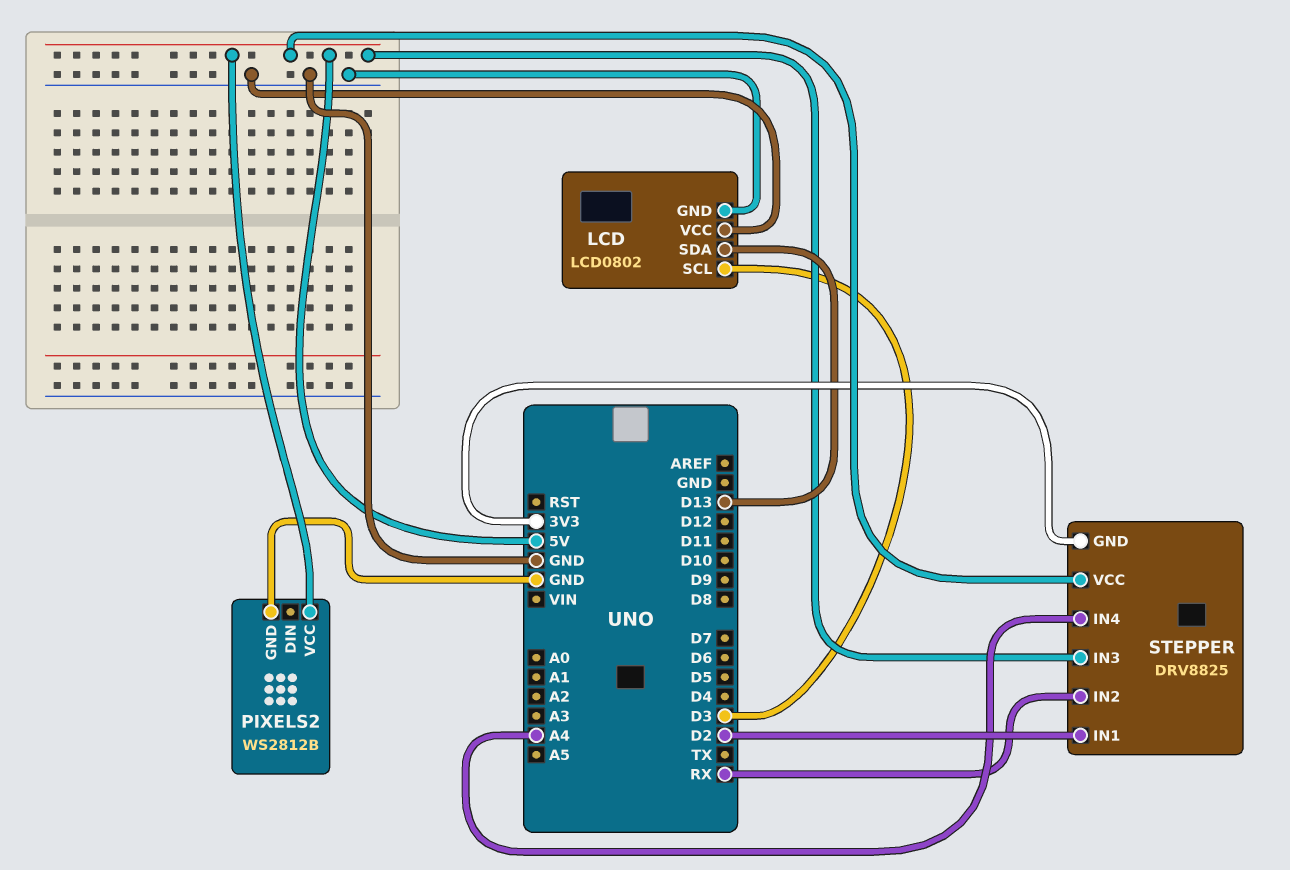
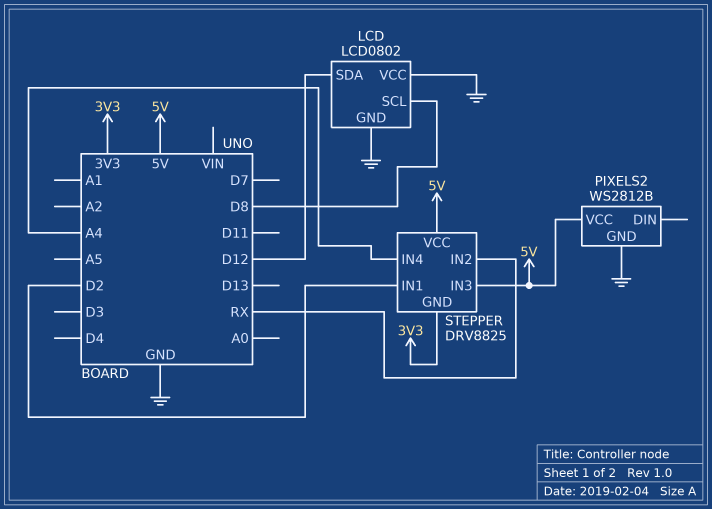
LCD pin SCL: D3 -> D8
LCD pin SDA: D13 -> D12

